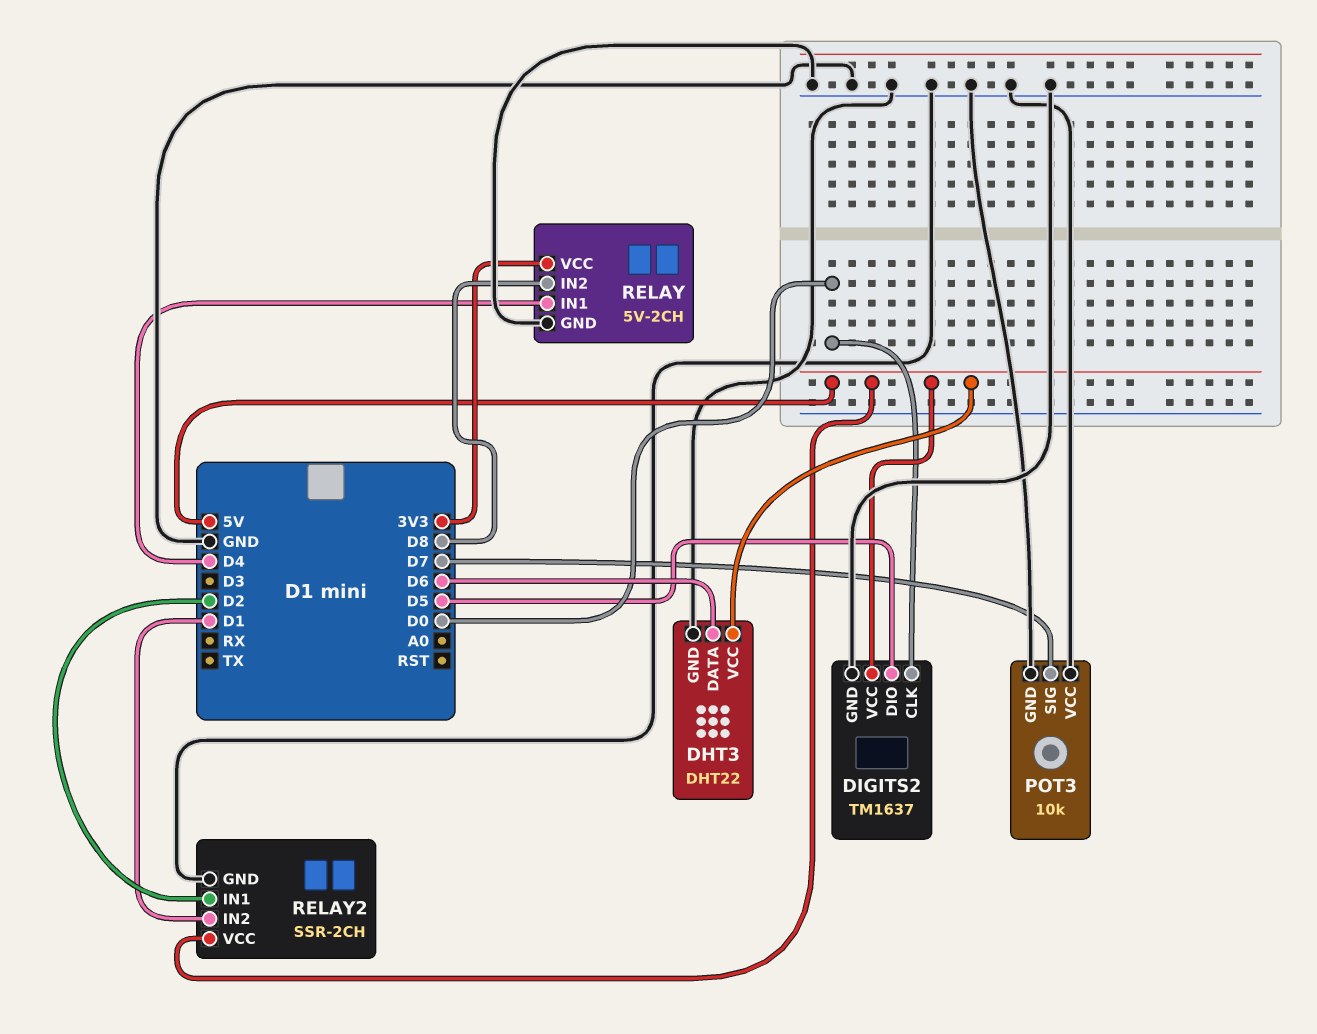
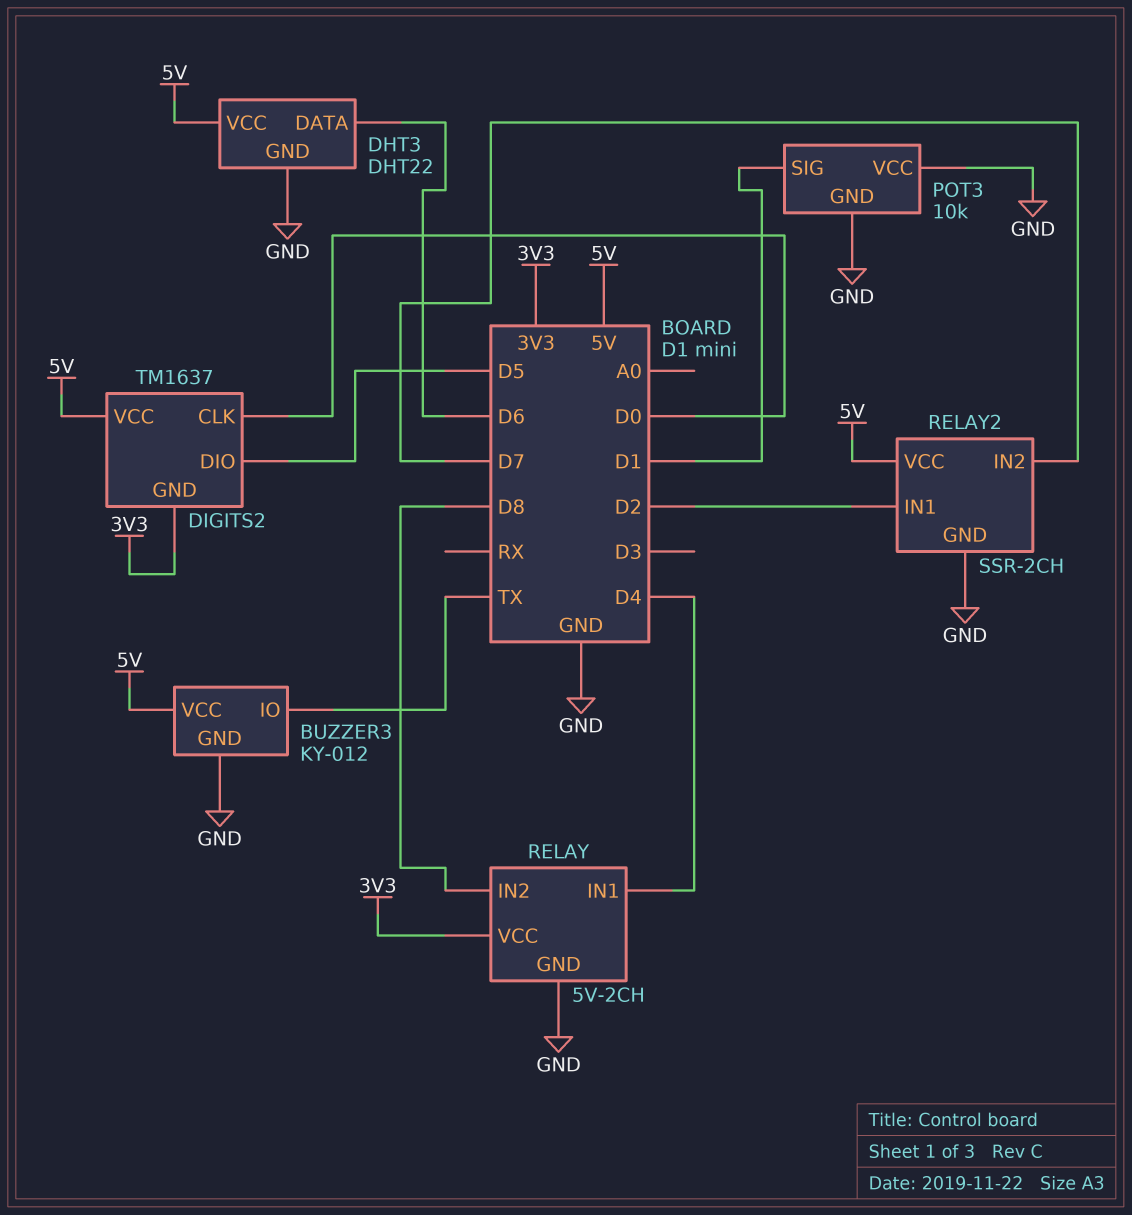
BUZZER3: none -> KY-012
BUZZER3 pin GND: none -> GND
BUZZER3 pin IO: none -> TX
BUZZER3 pin VCC: none -> 5V
DIGITS2 pin GND: GND -> 3V3
POT3 pin SIG: D7 -> D1
RELAY2 pin IN2: D1 -> D7

